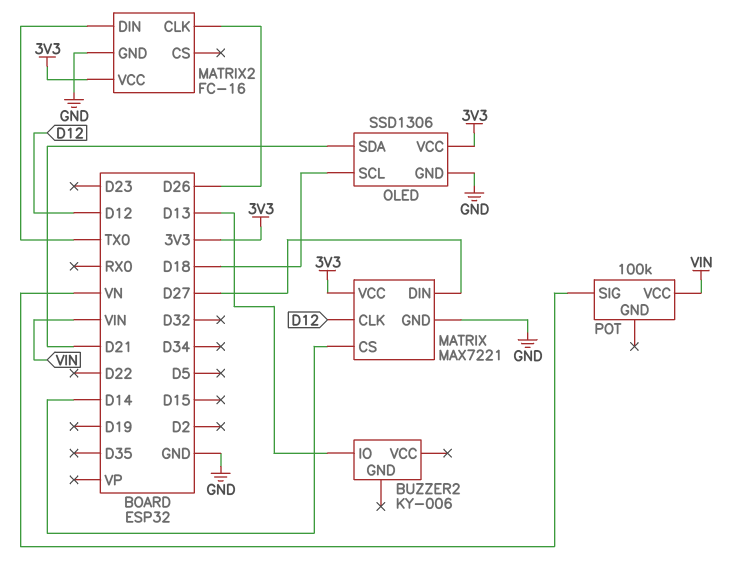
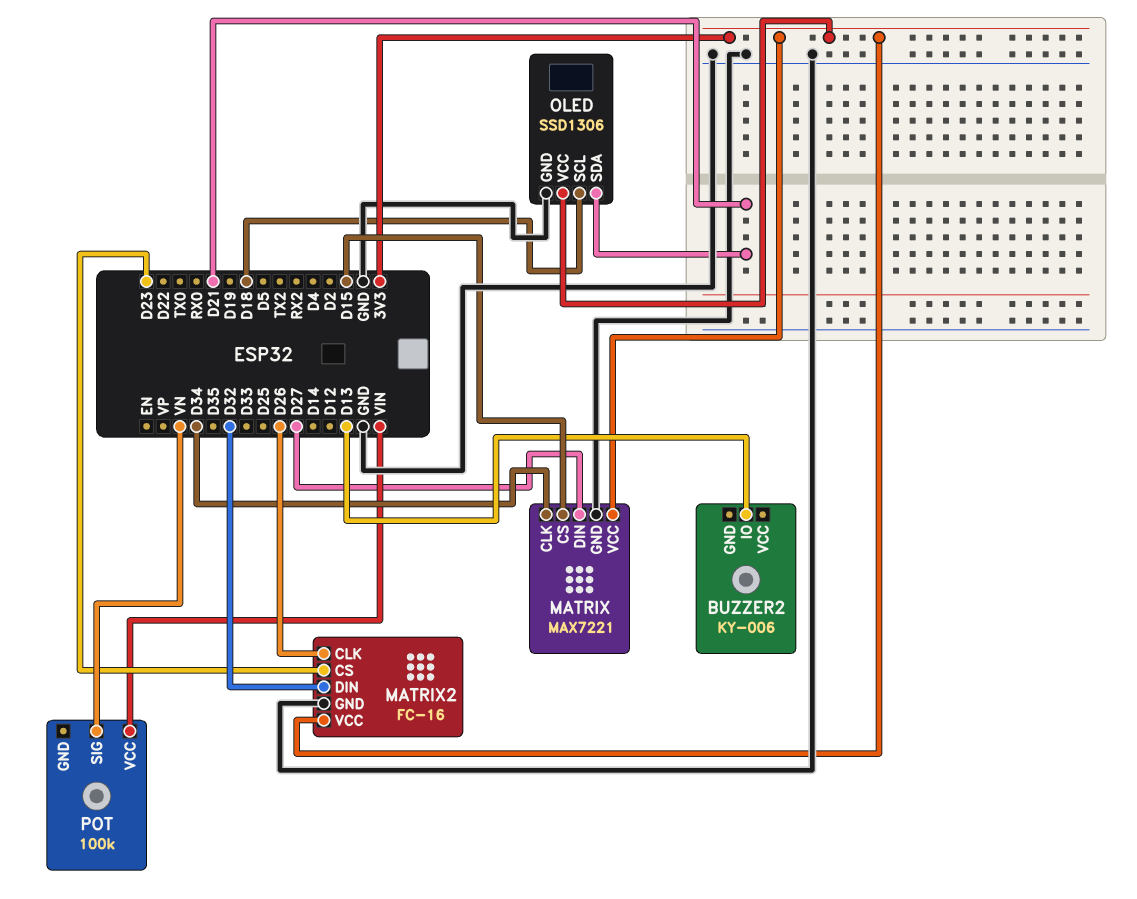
MATRIX pin CLK: D12 -> D34
MATRIX pin CS: D14 -> D15
MATRIX2 pin CS: none -> D23
MATRIX2 pin DIN: TX0 -> D32

